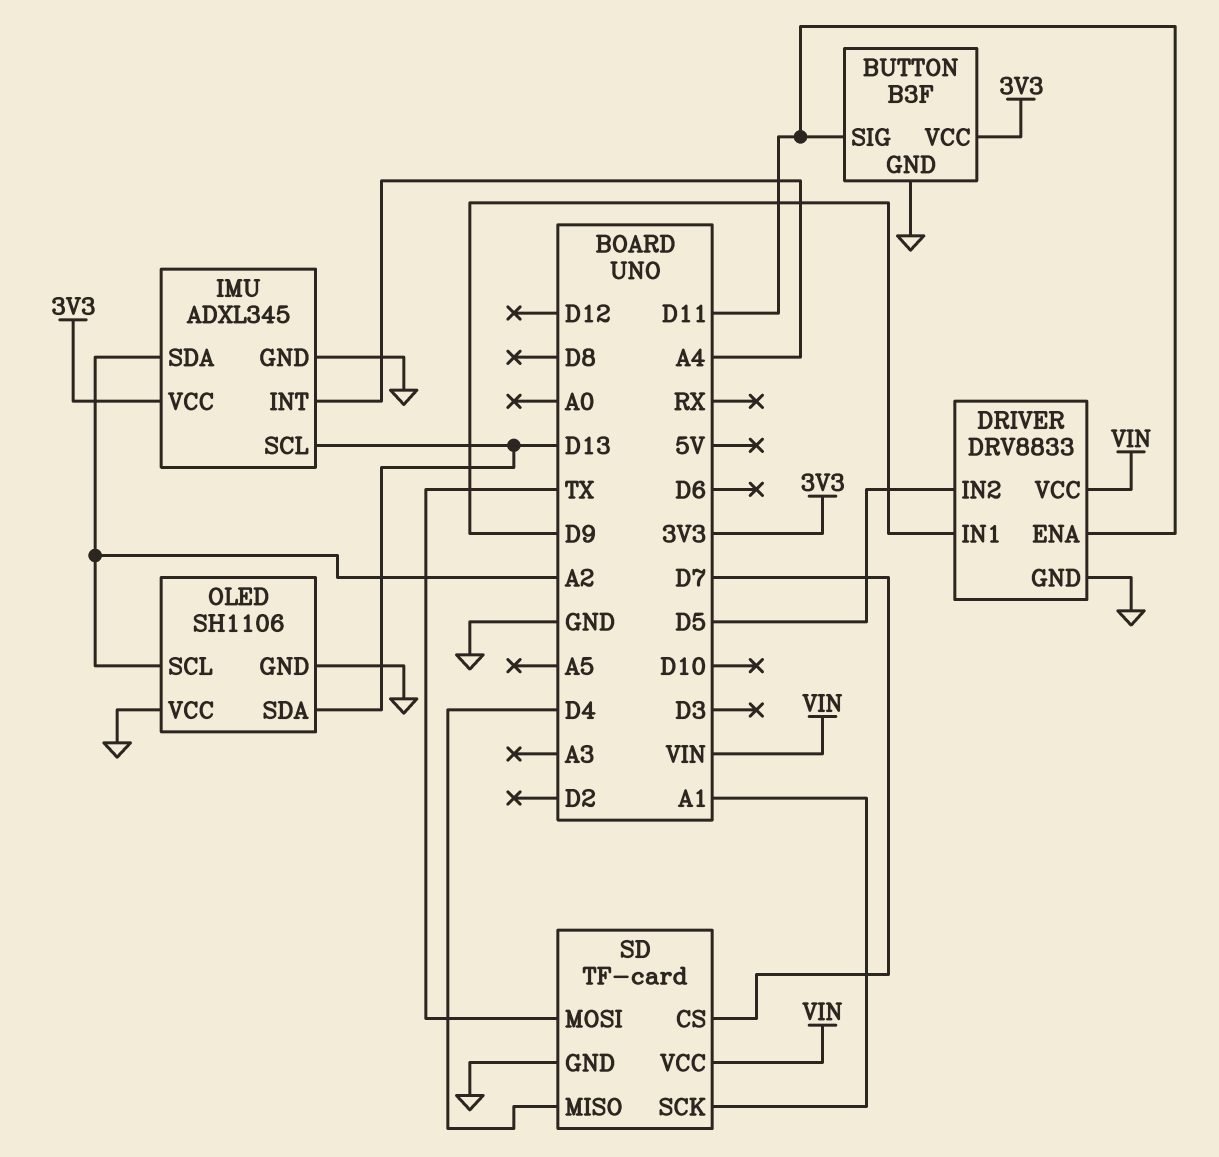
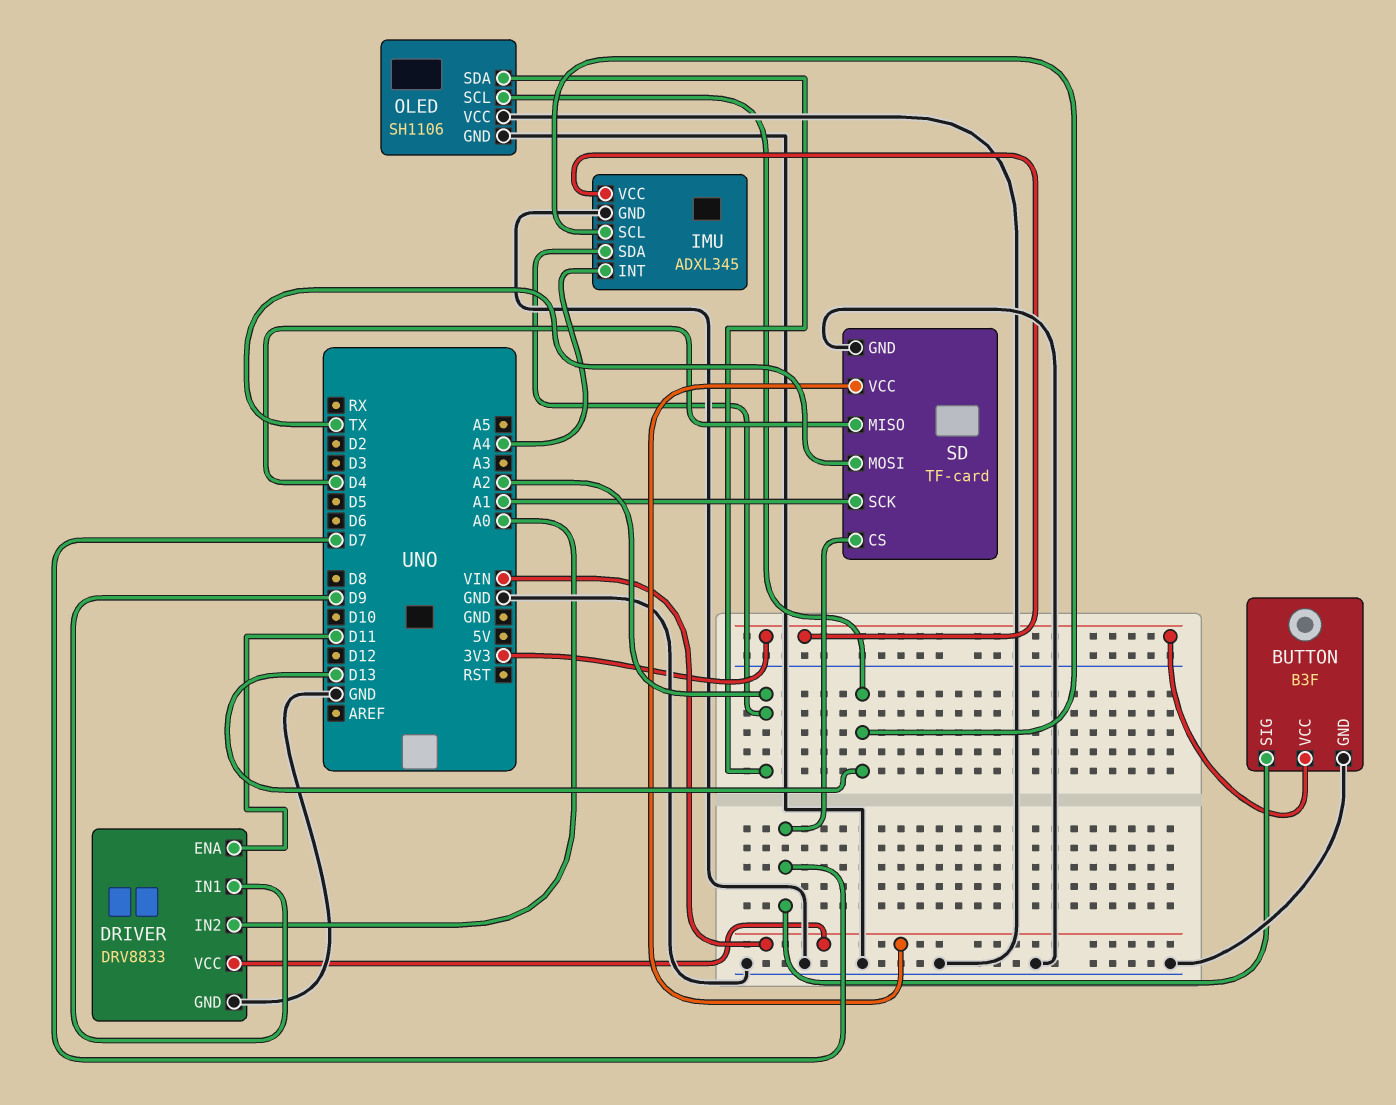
BUTTON pin SIG: D11 -> D7
DRIVER pin IN2: D5 -> A0
OLED pin SCL: A2 -> D13
OLED pin SDA: D13 -> A2

